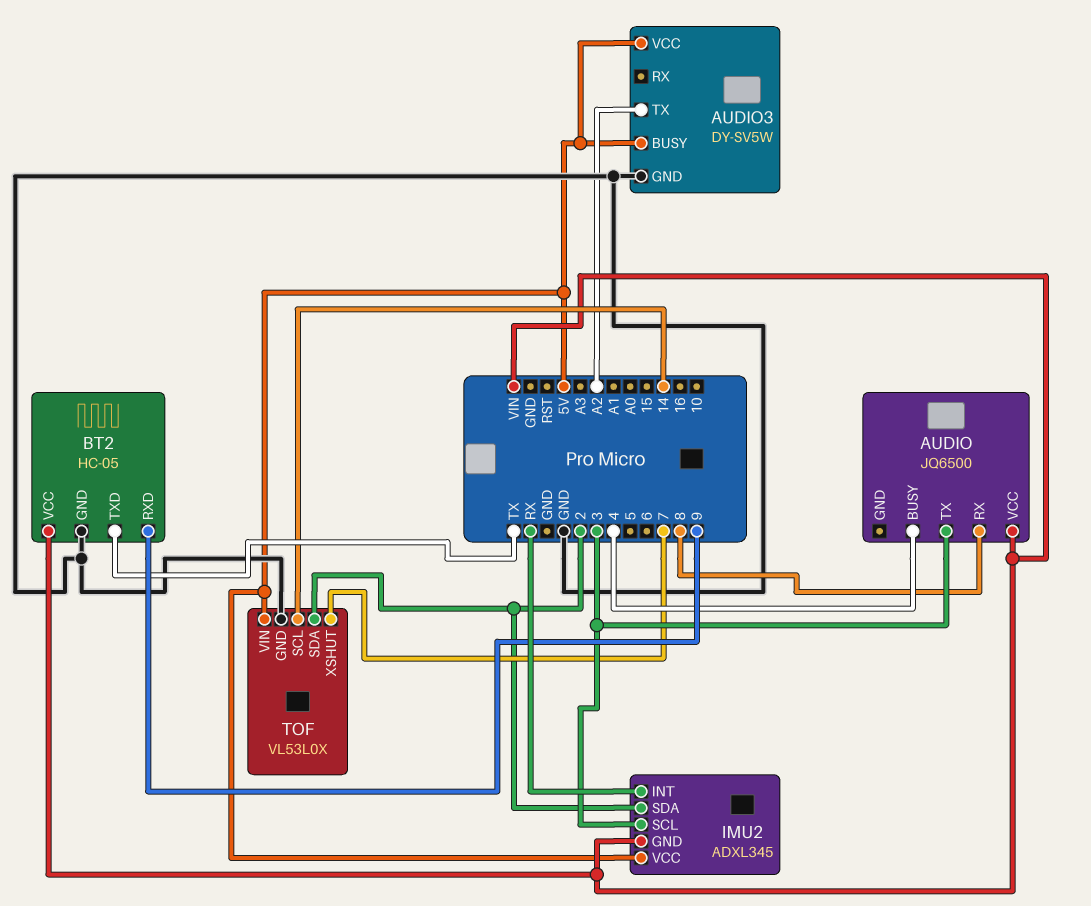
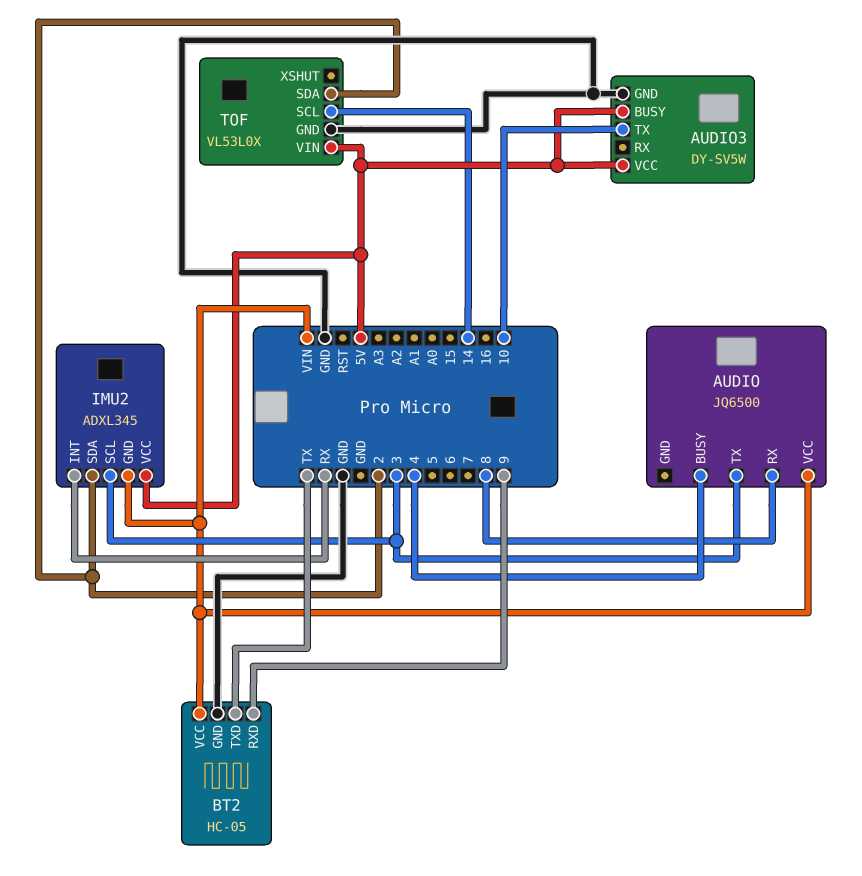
AUDIO3 pin TX: A2 -> 10
TOF pin XSHUT: 7 -> none

